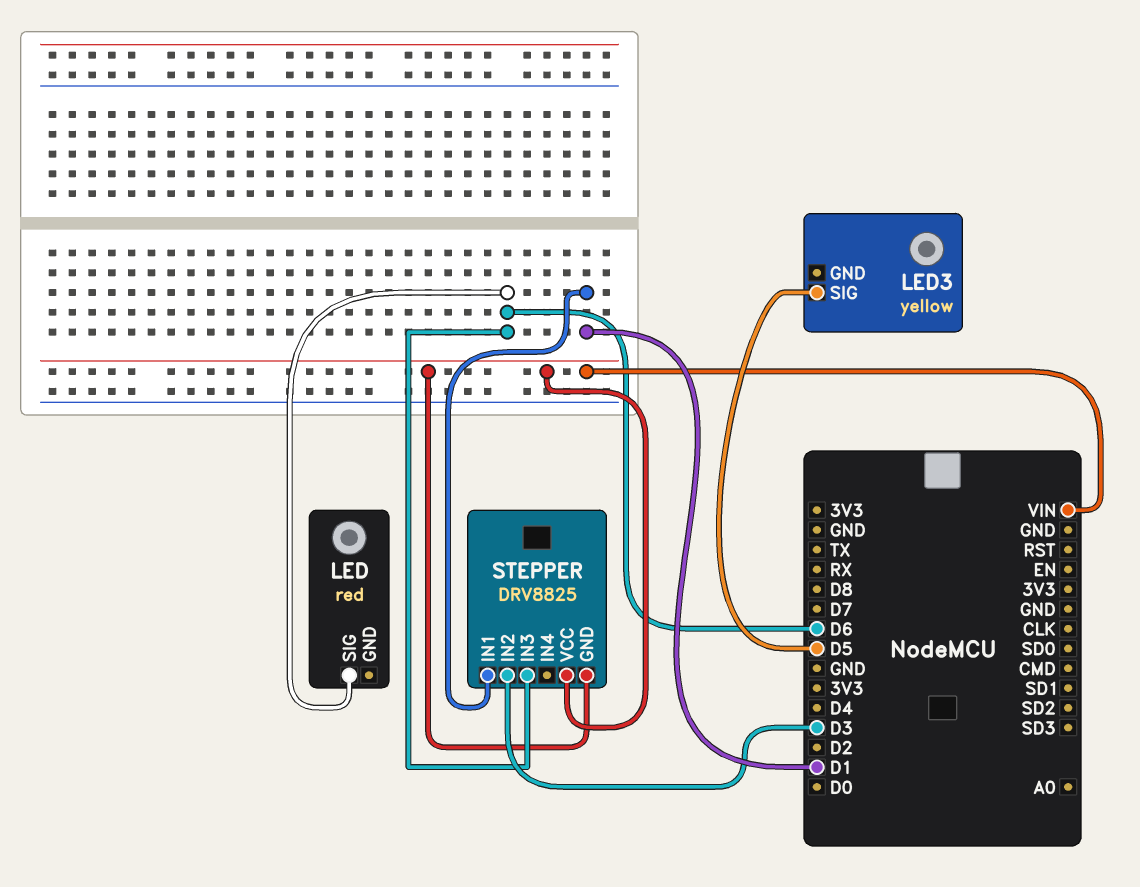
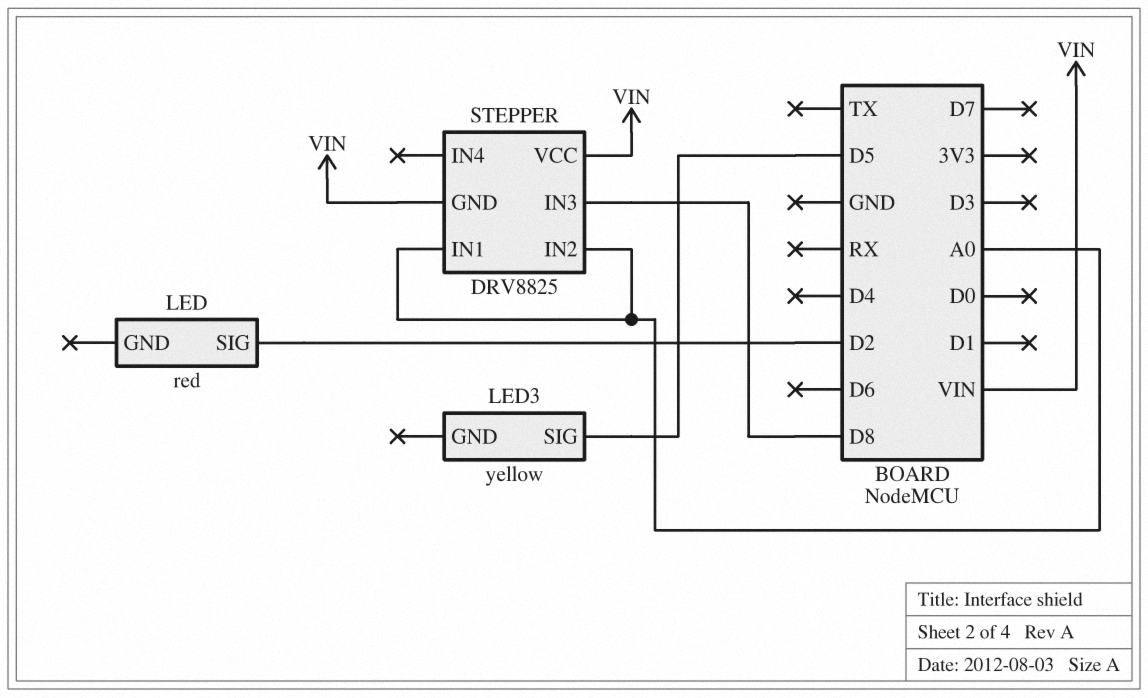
LED pin SIG: D6 -> D2
STEPPER pin IN1: D1 -> A0
STEPPER pin IN2: D3 -> A0
STEPPER pin IN3: D6 -> D8

